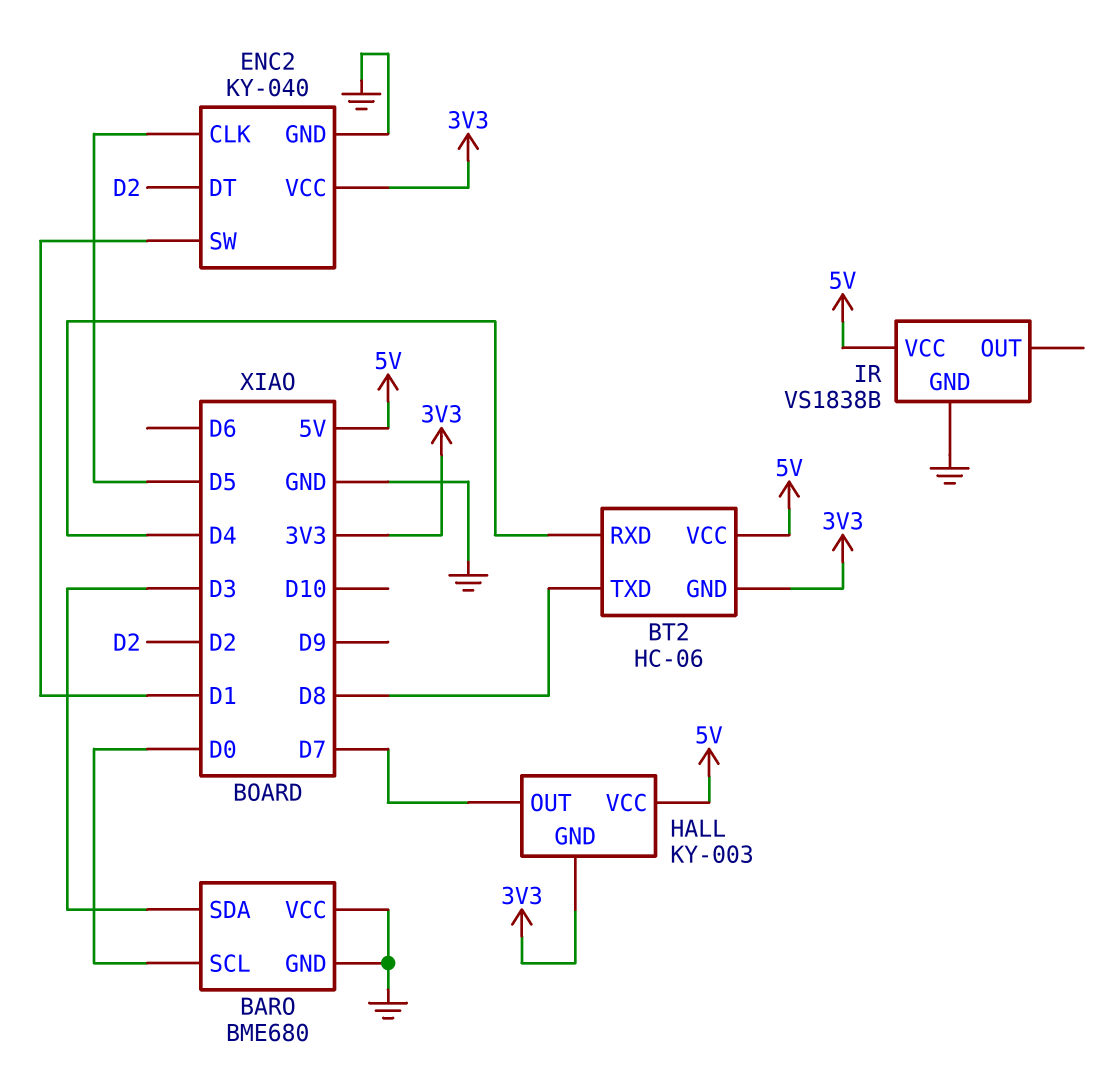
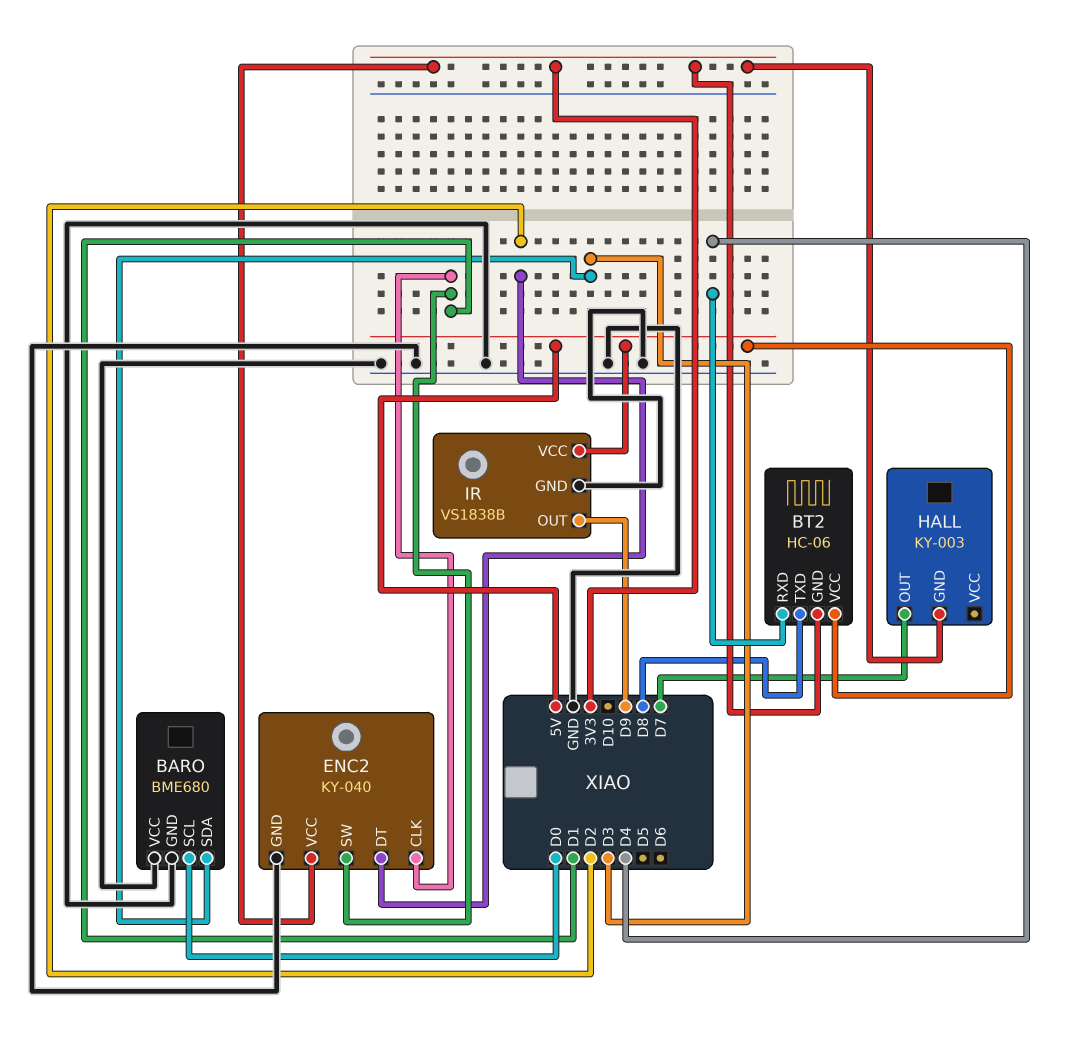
ENC2 pin CLK: D5 -> D1
HALL pin VCC: 5V -> none
IR pin OUT: none -> D9

